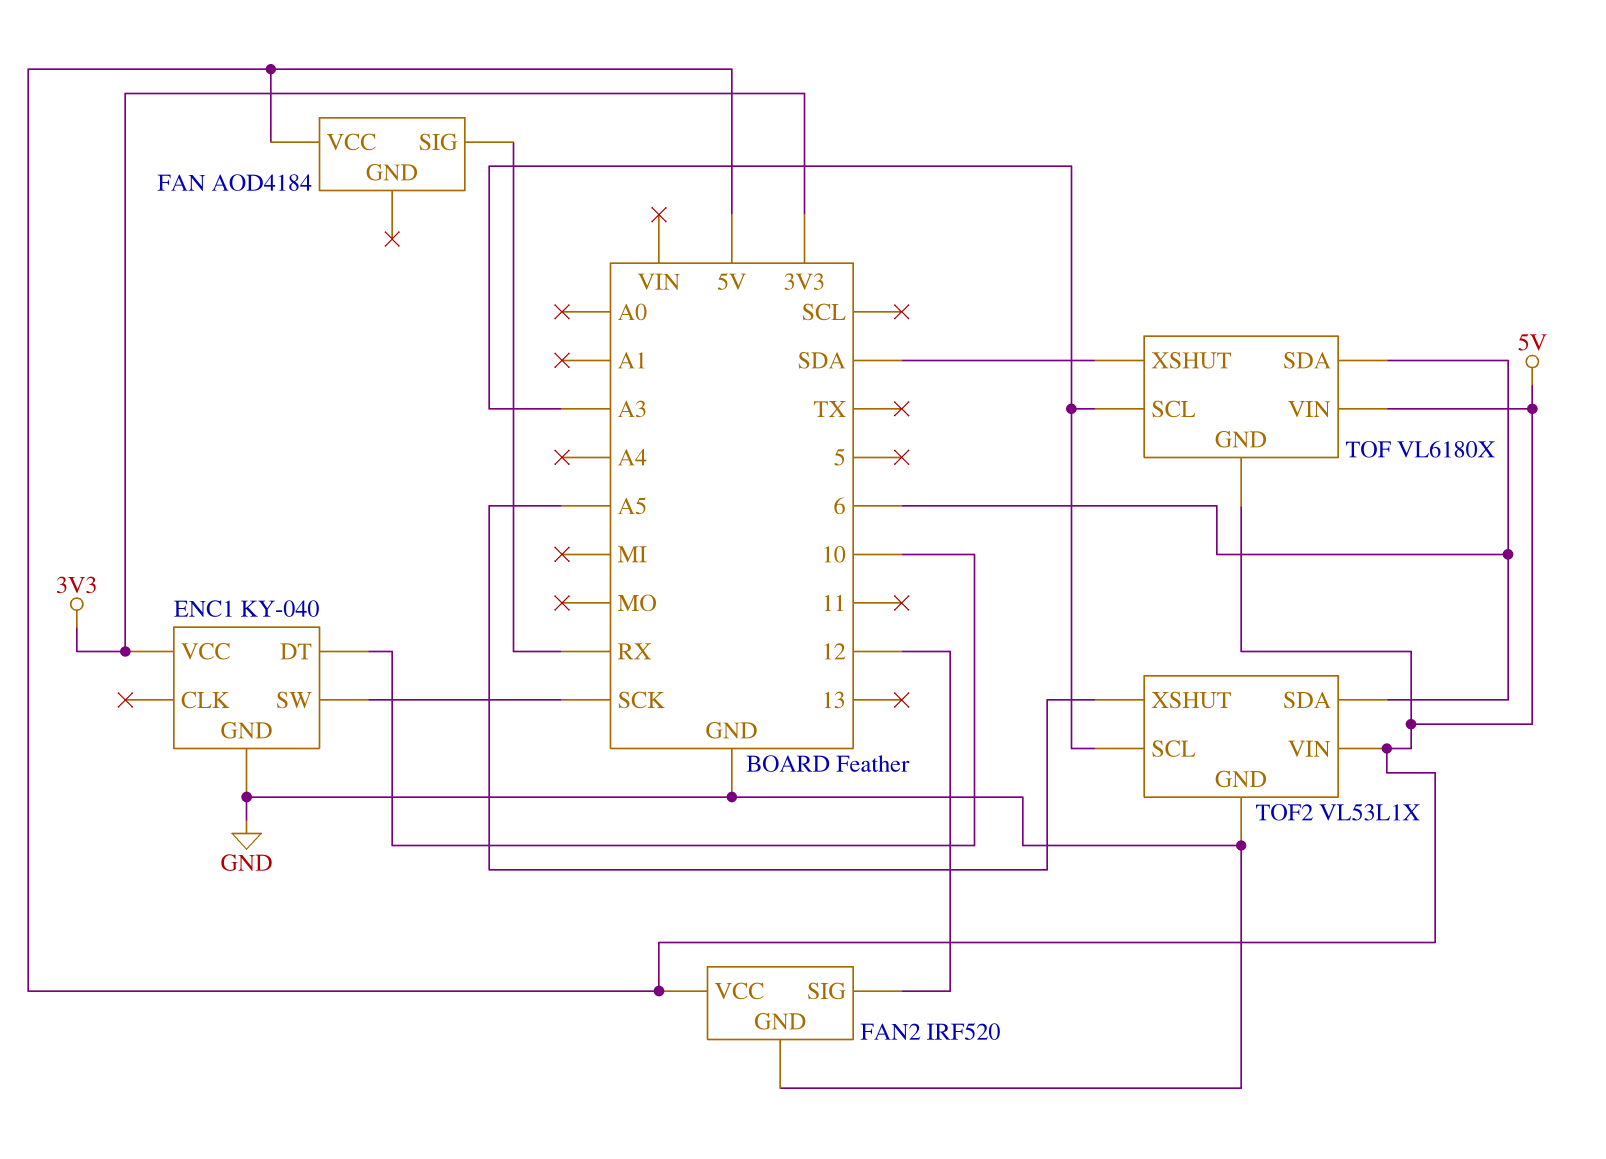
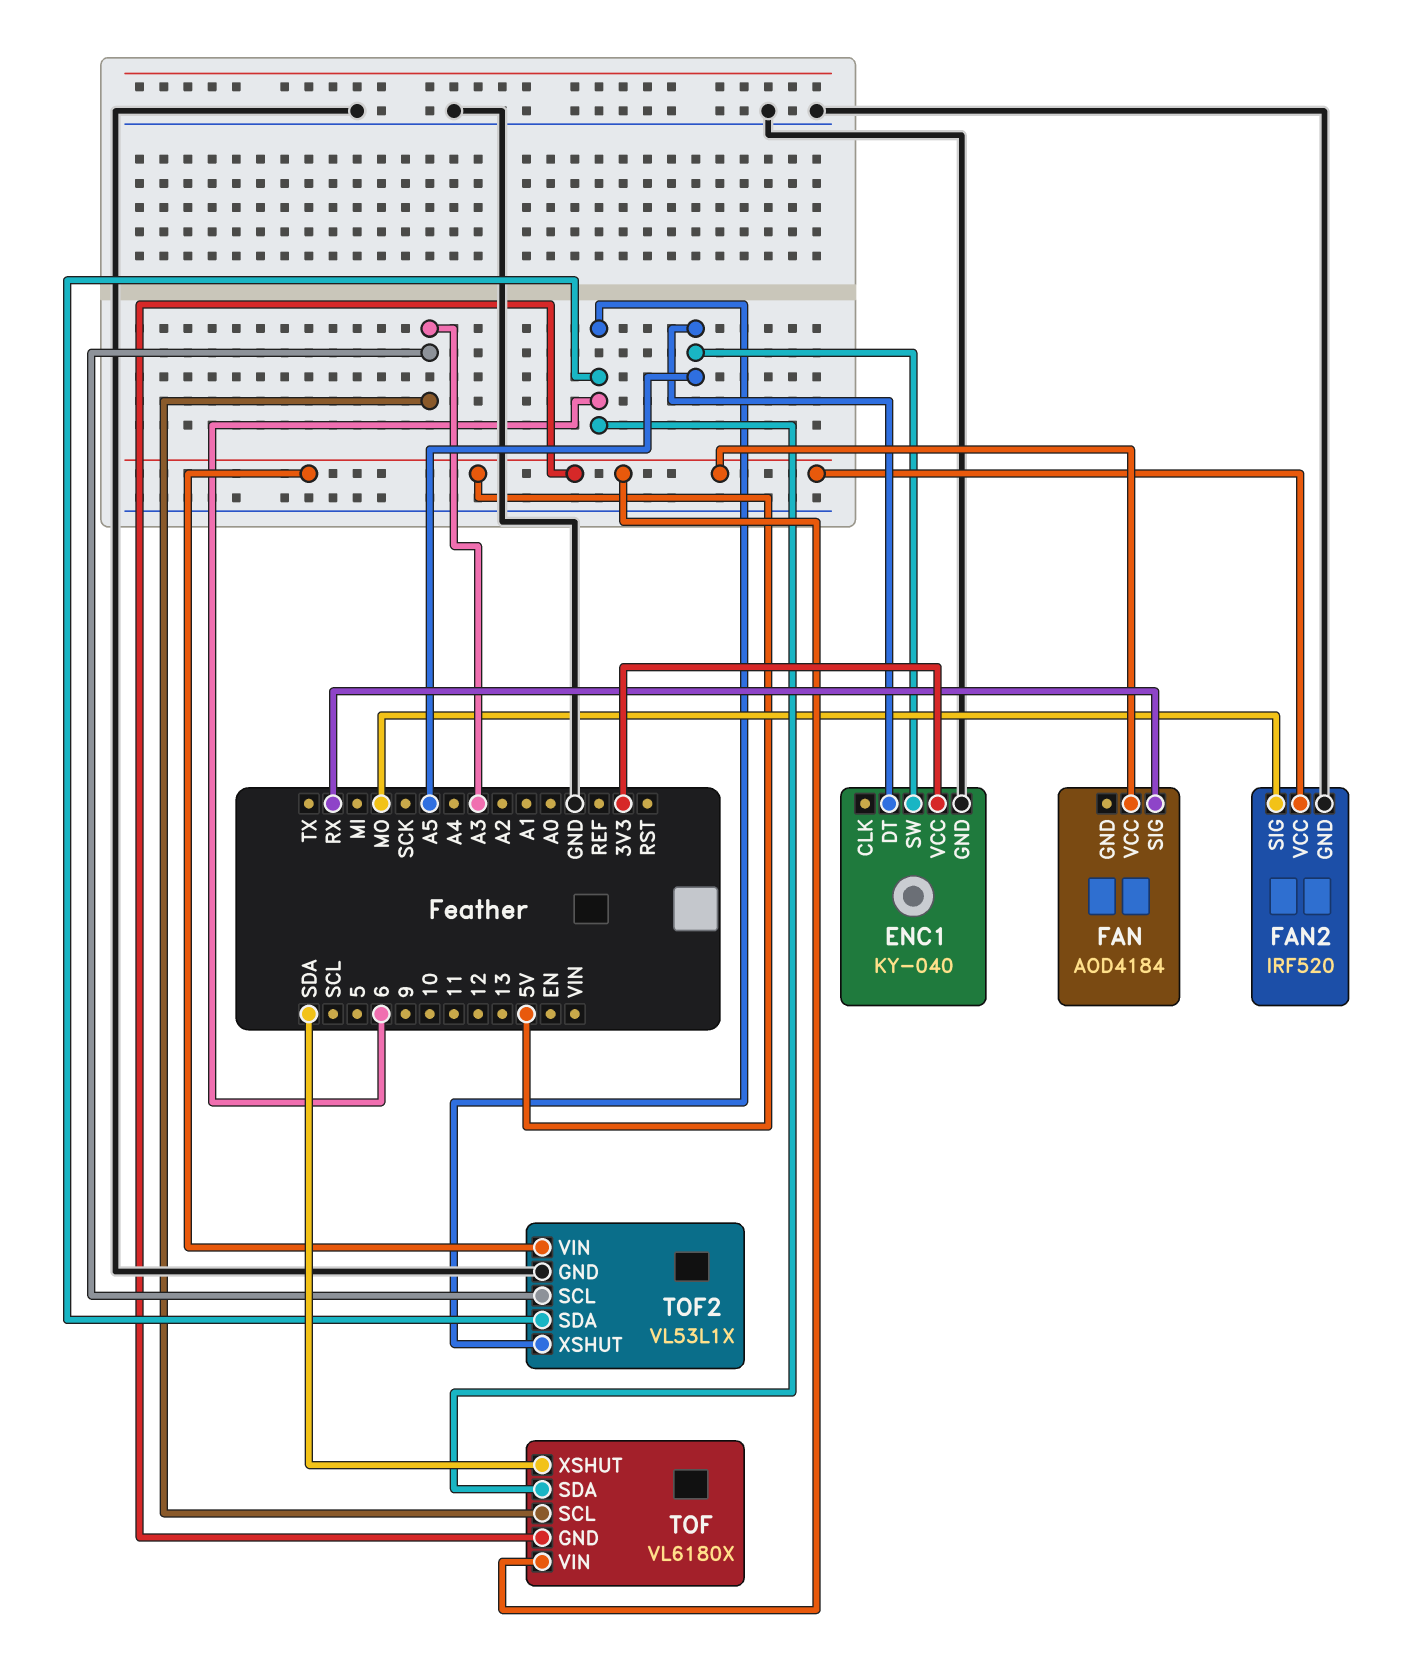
ENC1 pin DT: 10 -> A5
ENC1 pin SW: SCK -> A5
FAN2 pin SIG: 12 -> MO
TOF2 pin XSHUT: A5 -> 6

